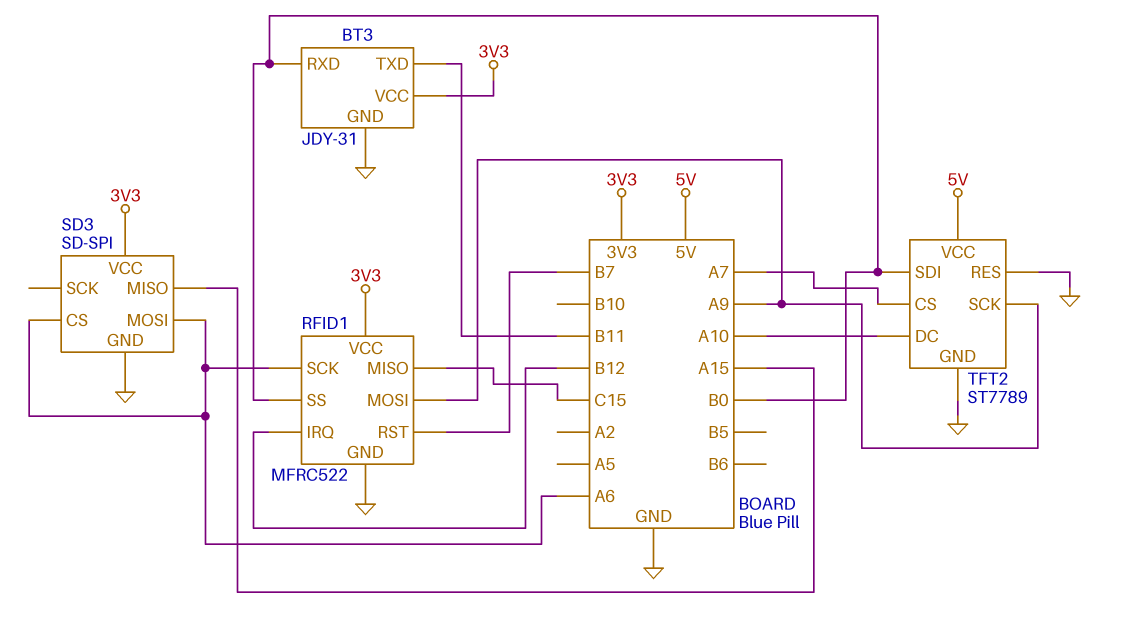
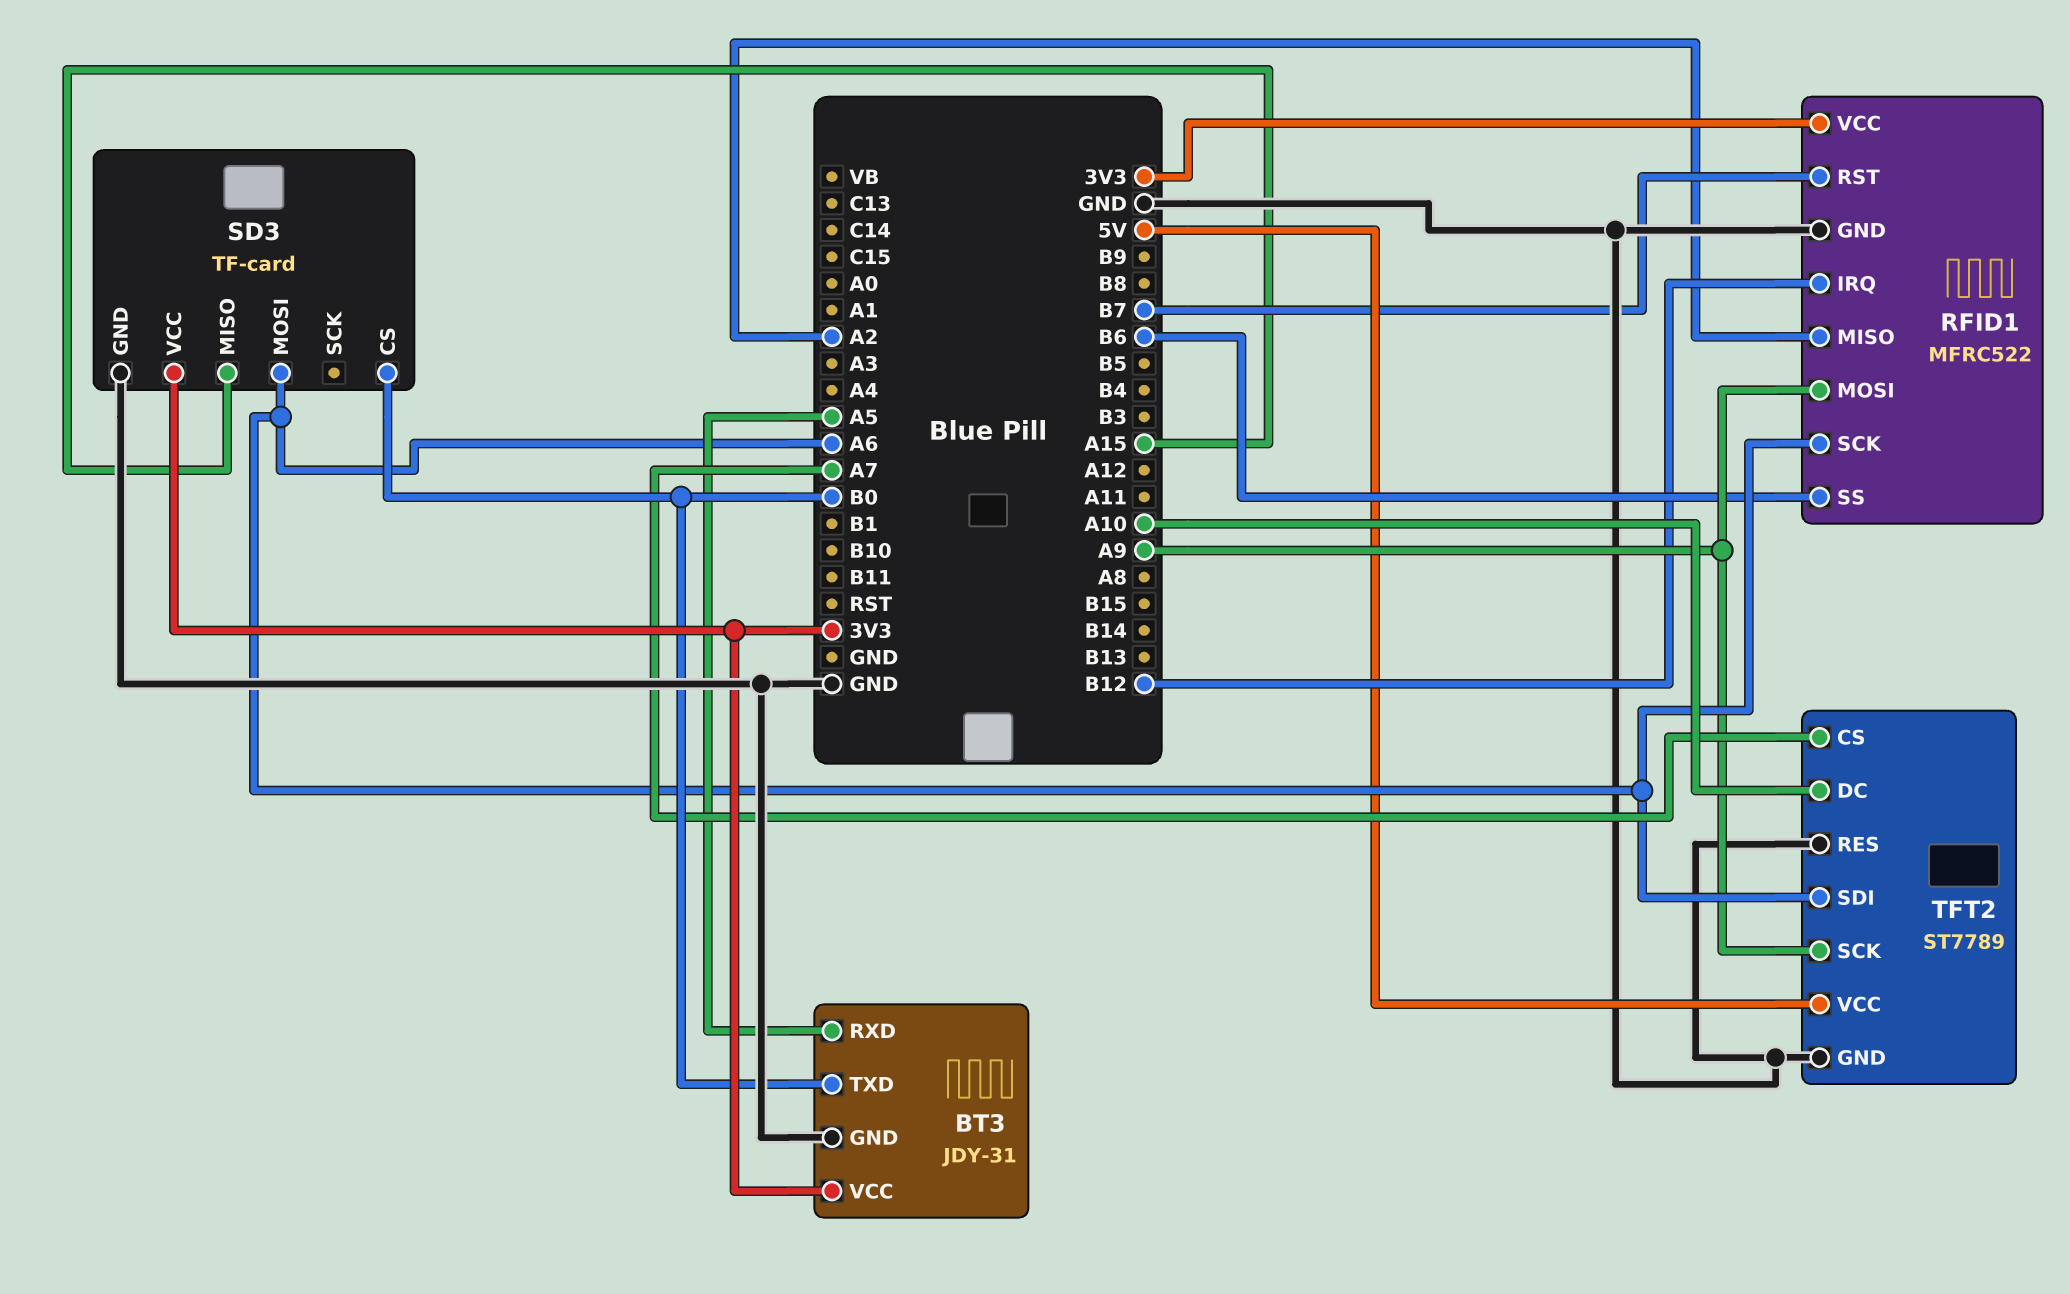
BT3 pin RXD: B0 -> A5
BT3 pin TXD: B11 -> B0
RFID1 pin MISO: C15 -> A2
RFID1 pin SS: B0 -> B6
SD3: SD-SPI -> TF-card
SD3 pin CS: A6 -> B0
TFT2 pin SDI: B0 -> A6

